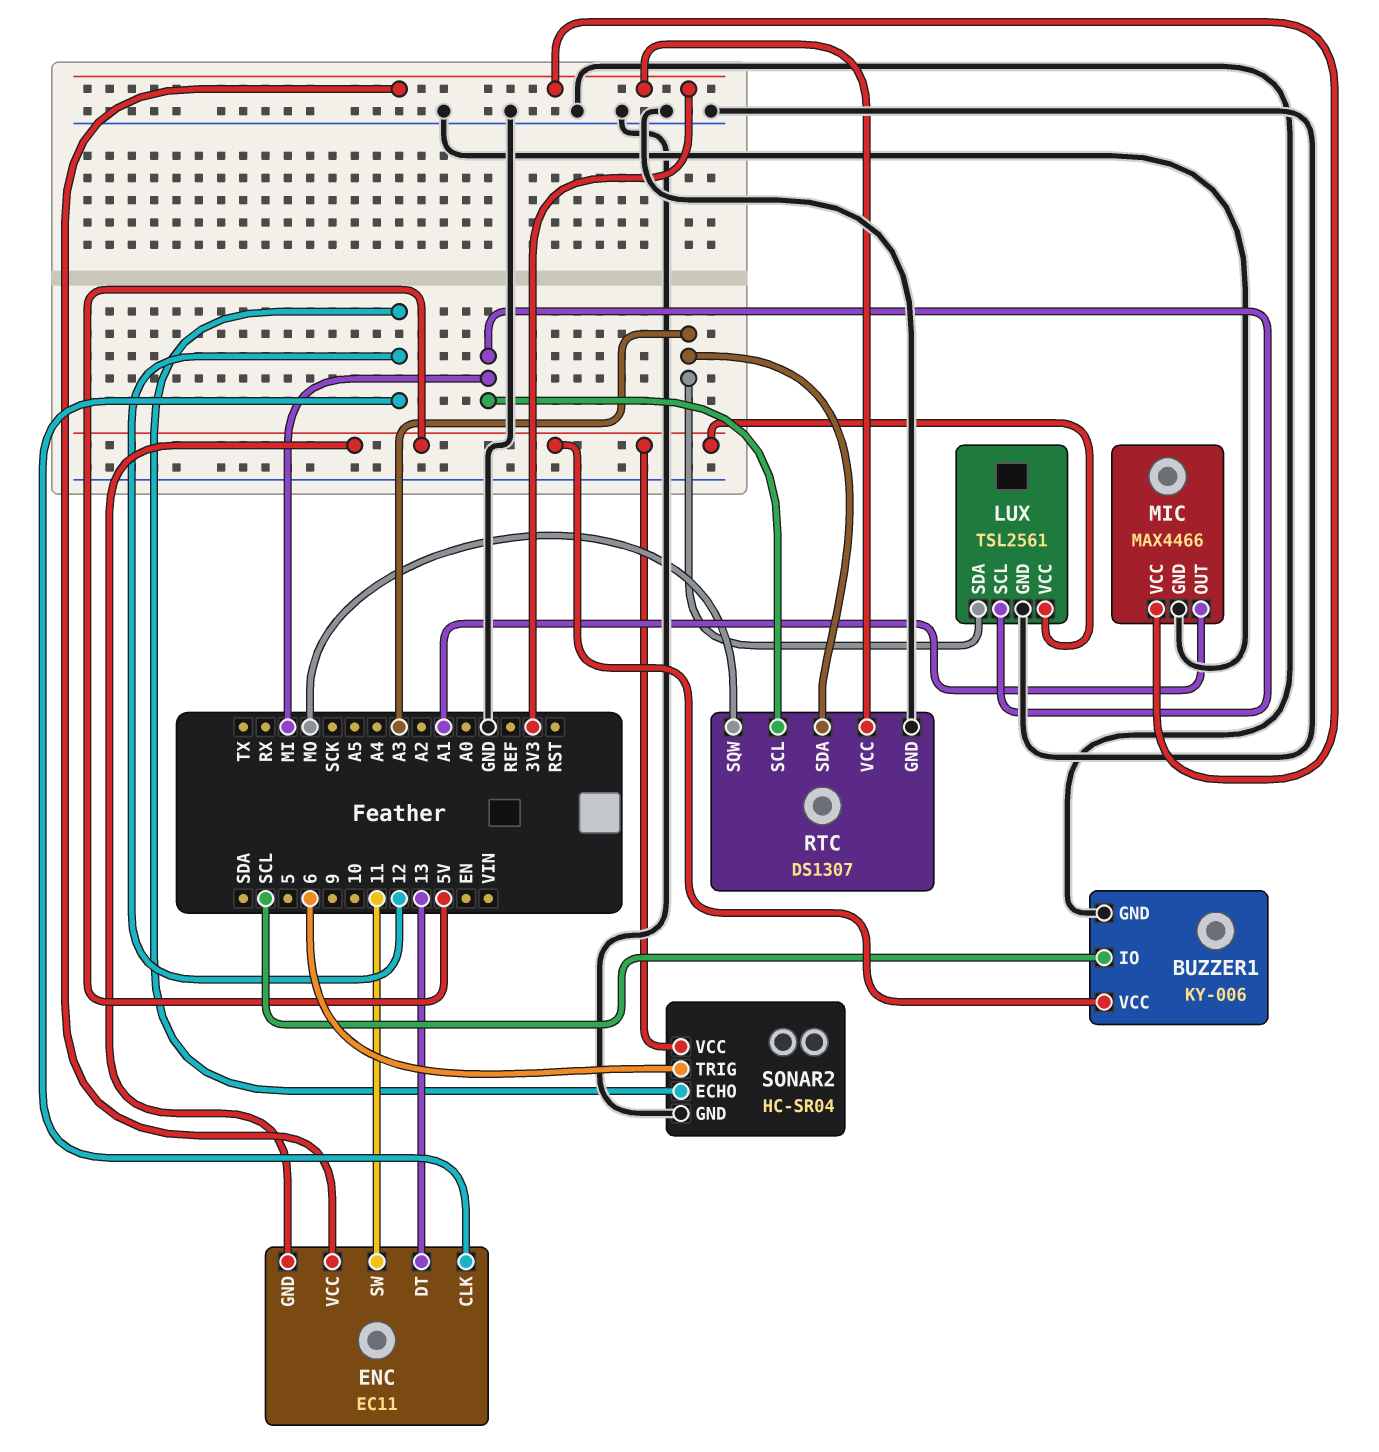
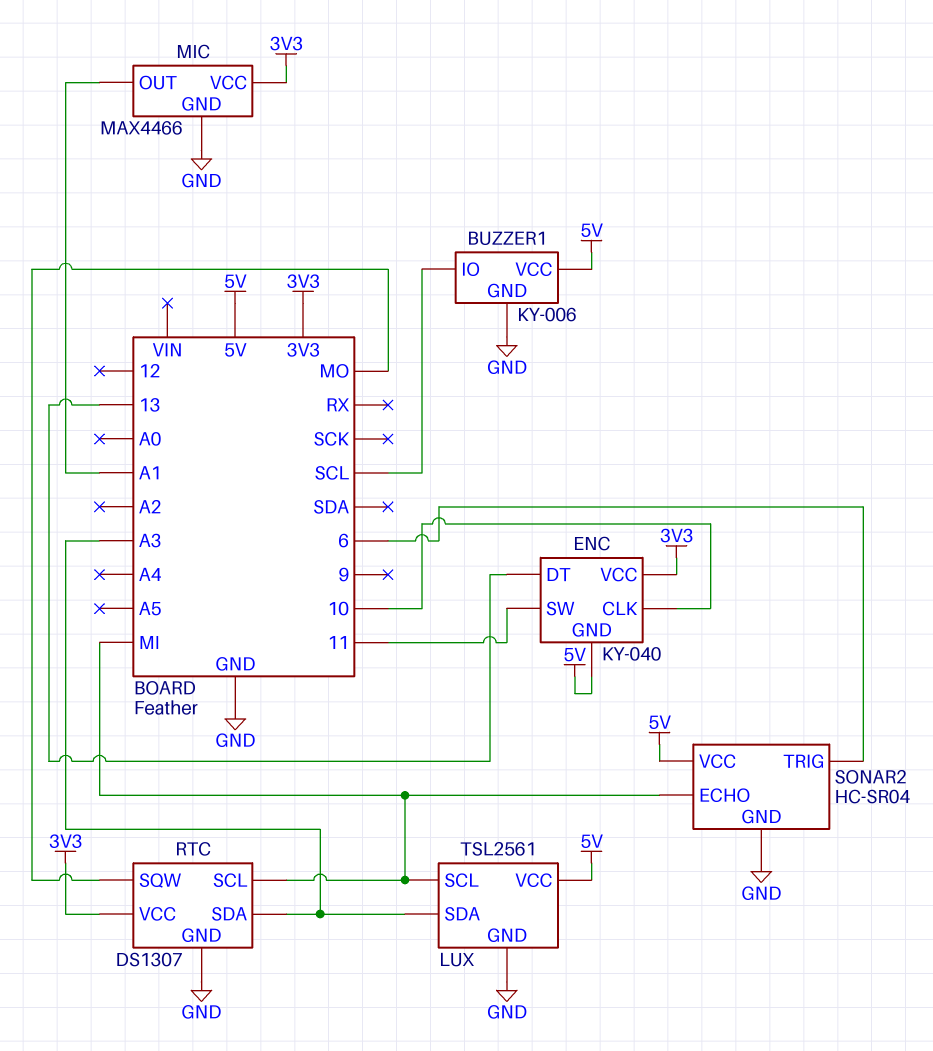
ENC: EC11 -> KY-040
ENC pin CLK: 12 -> 10
SONAR2 pin ECHO: 12 -> MI

